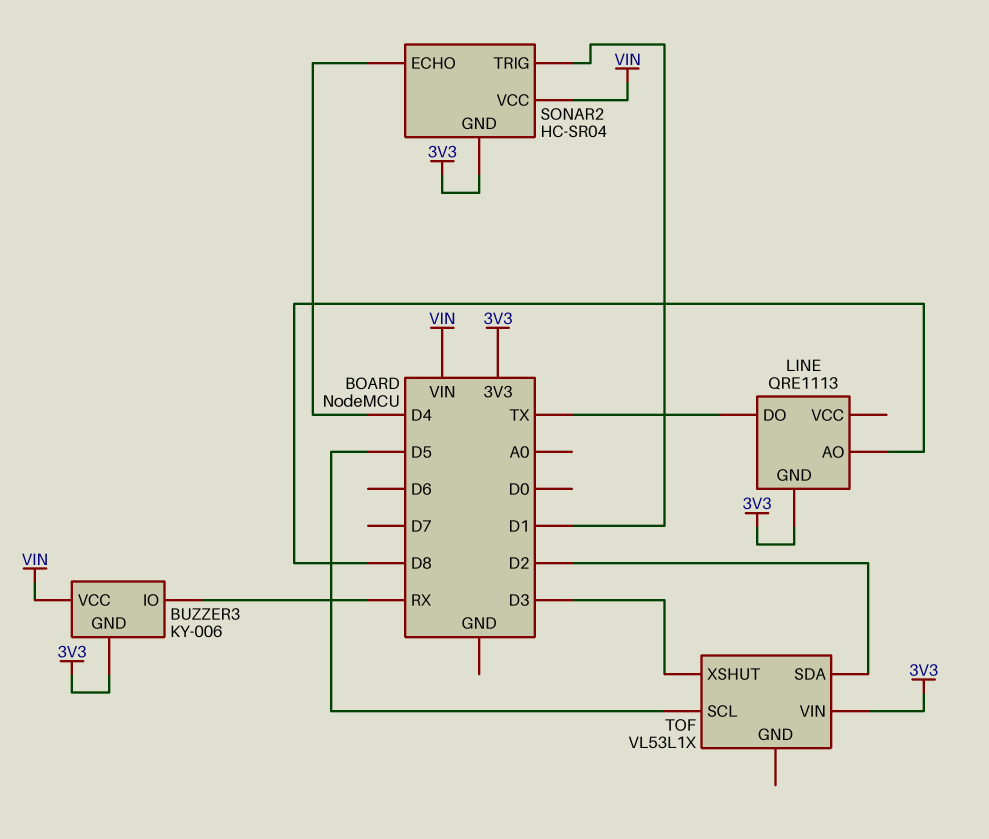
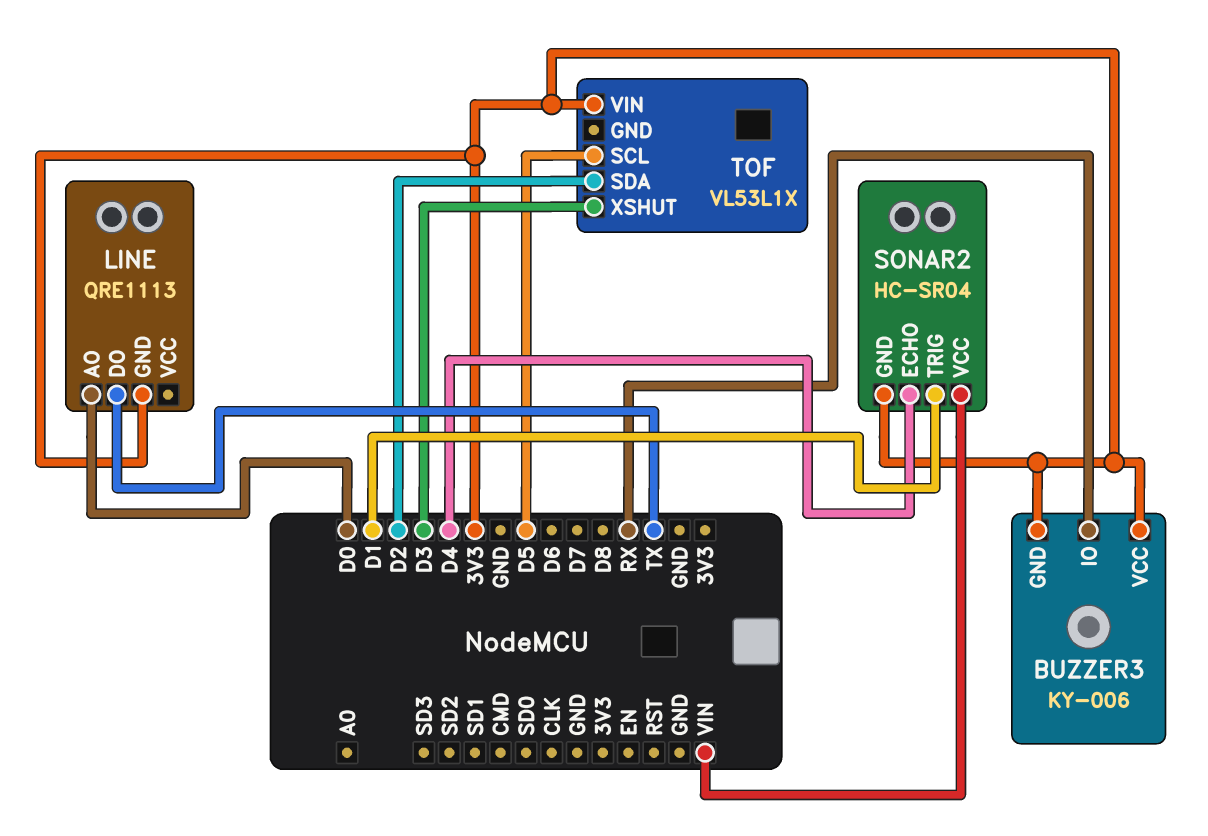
BUZZER3 pin VCC: VIN -> 3V3
LINE pin AO: D8 -> D0

